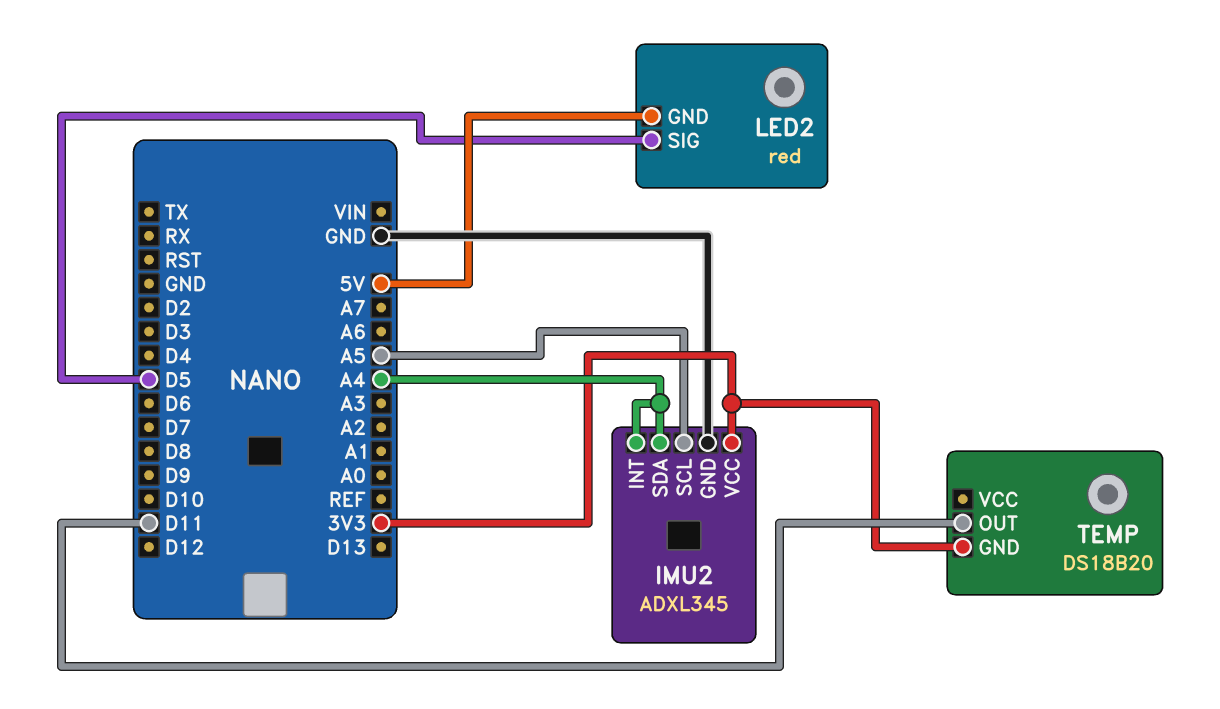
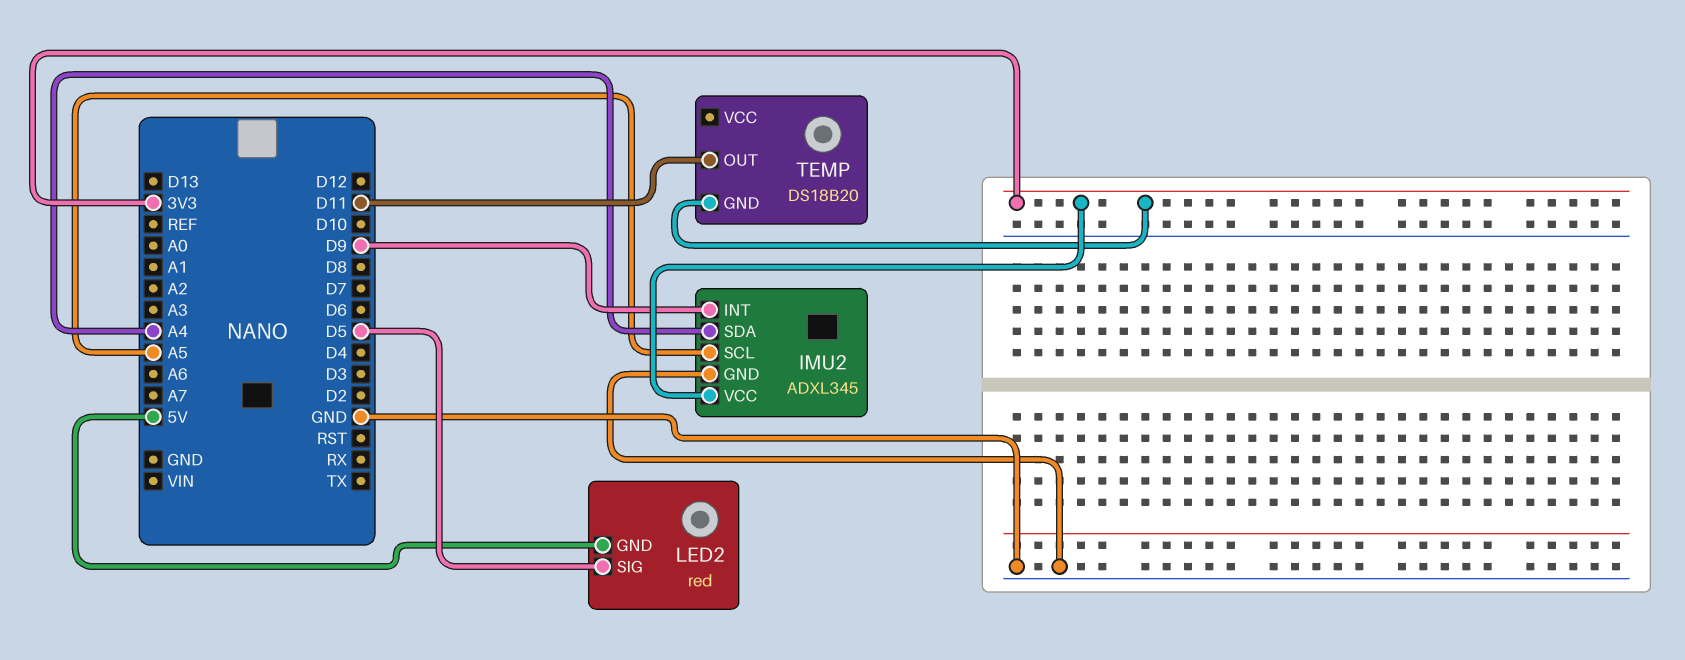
IMU2 pin INT: A4 -> D9

